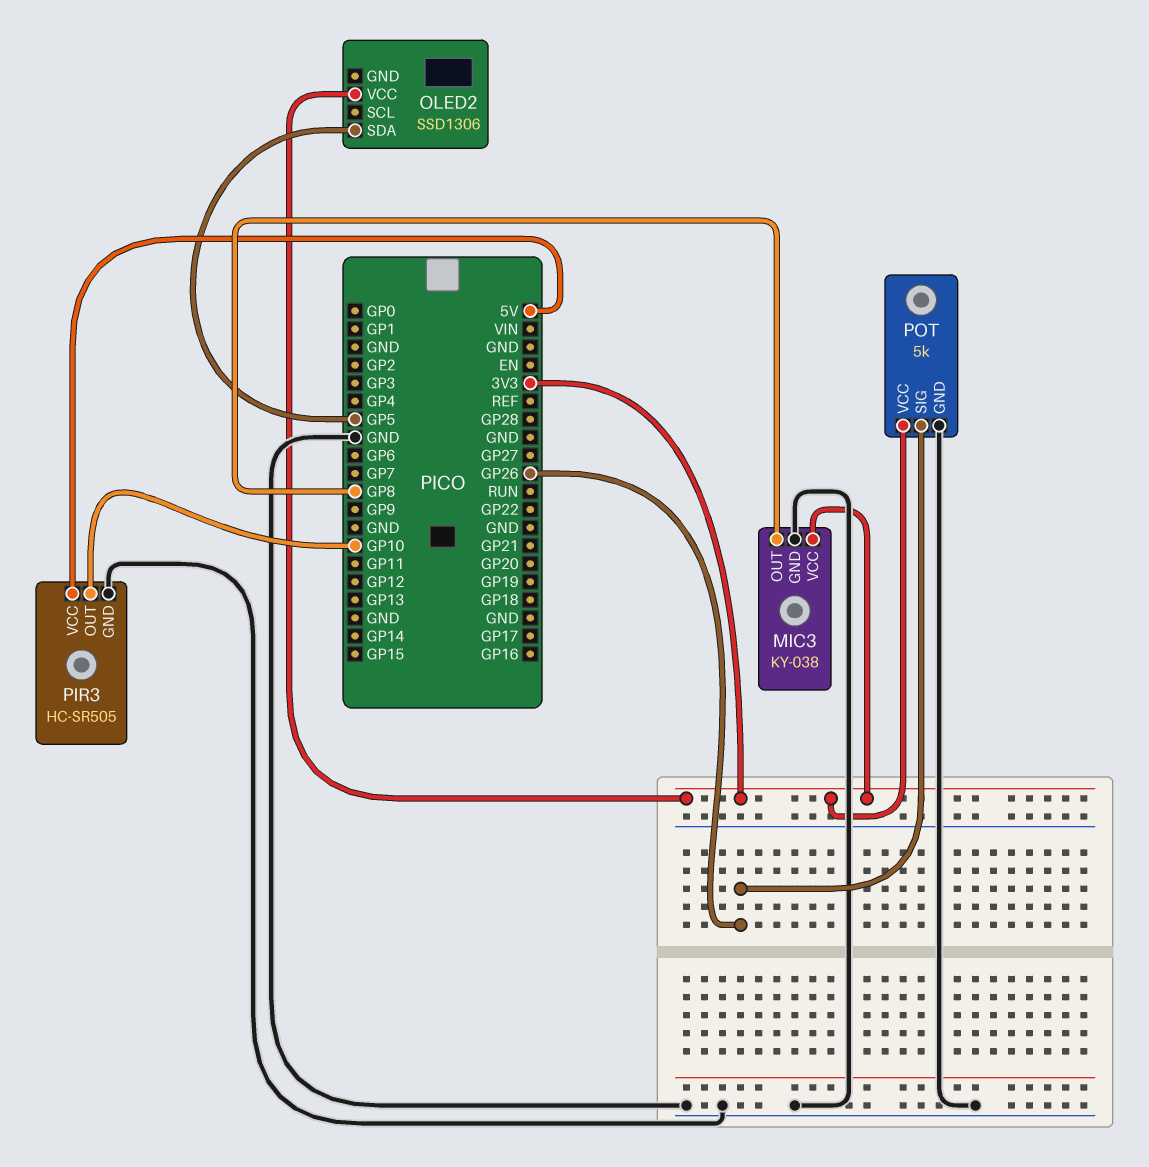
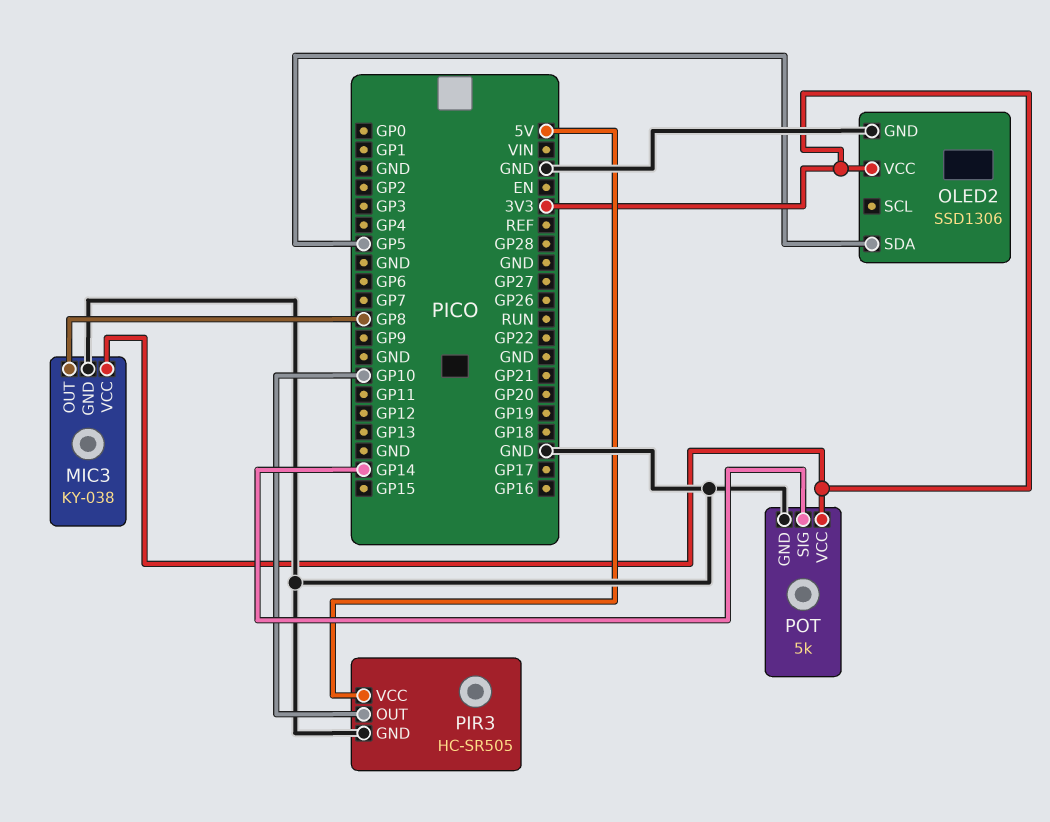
OLED2 pin GND: none -> GND
POT pin SIG: GP26 -> GP14

